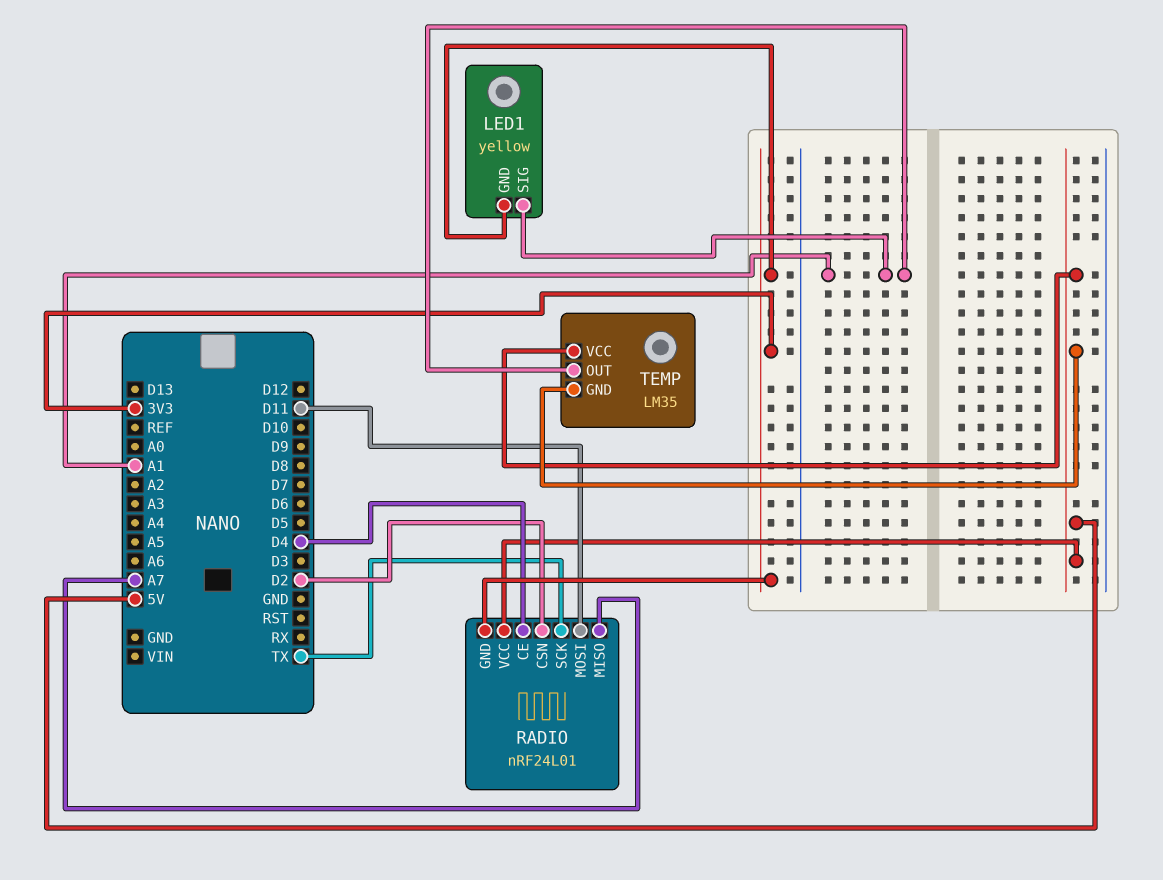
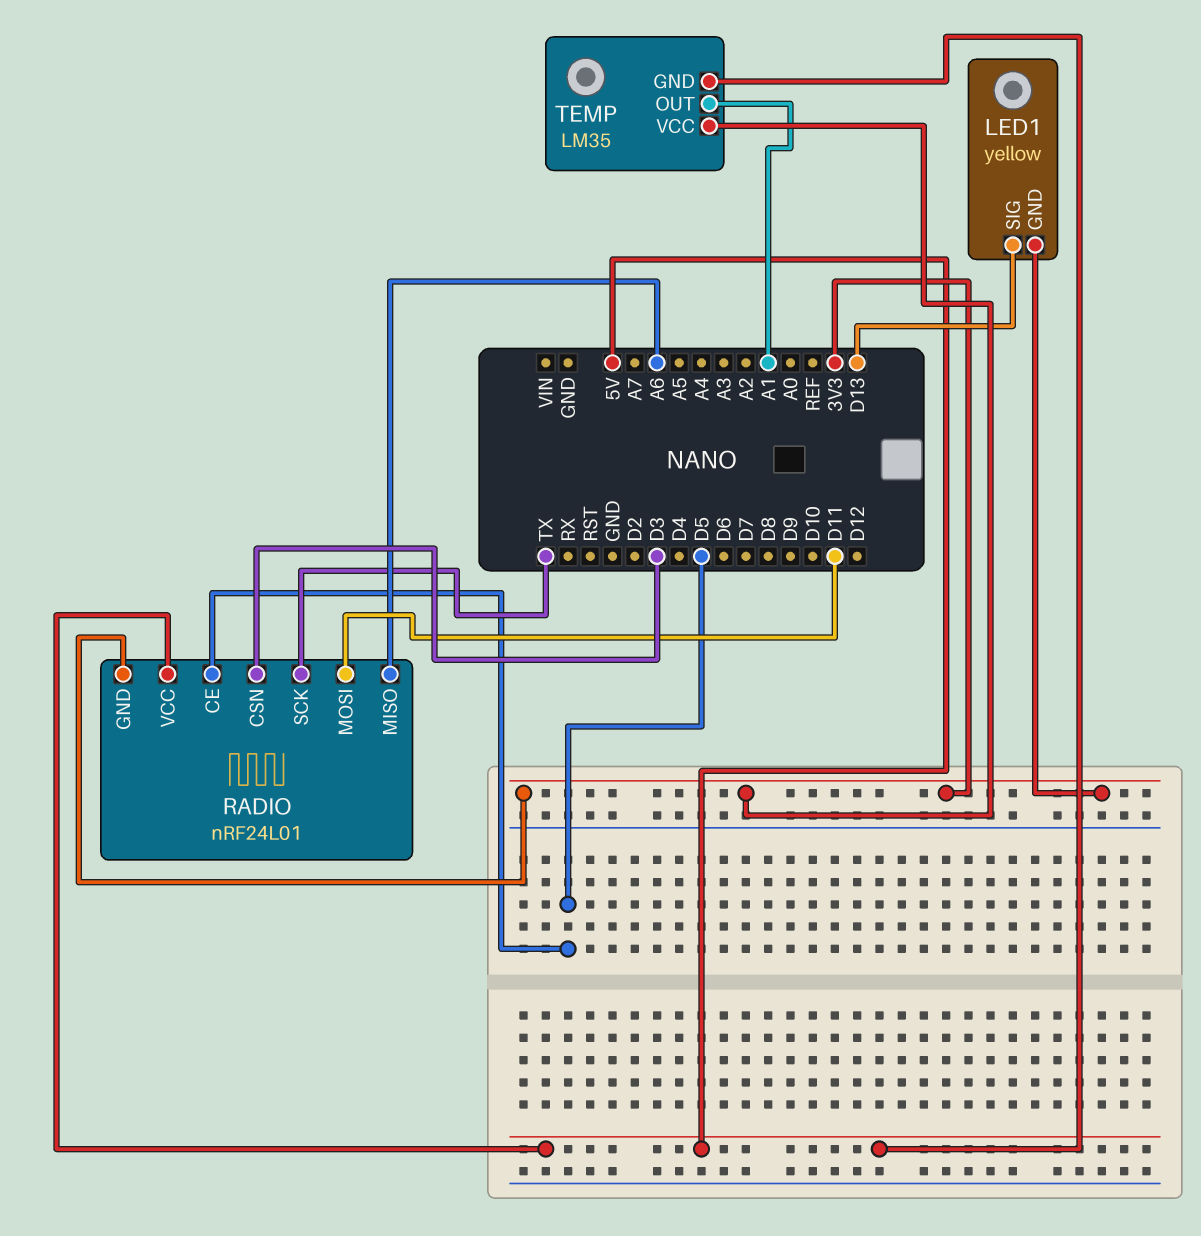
LED1 pin SIG: A1 -> D13
RADIO pin CE: D4 -> D5
RADIO pin CSN: D2 -> D3
RADIO pin MISO: A7 -> A6
TEMP pin VCC: 5V -> 3V3

